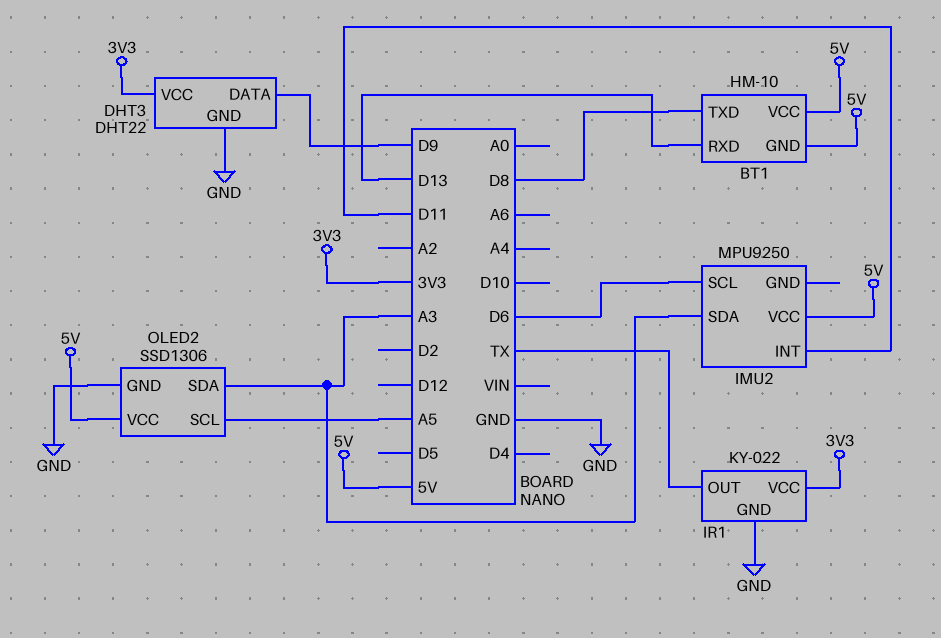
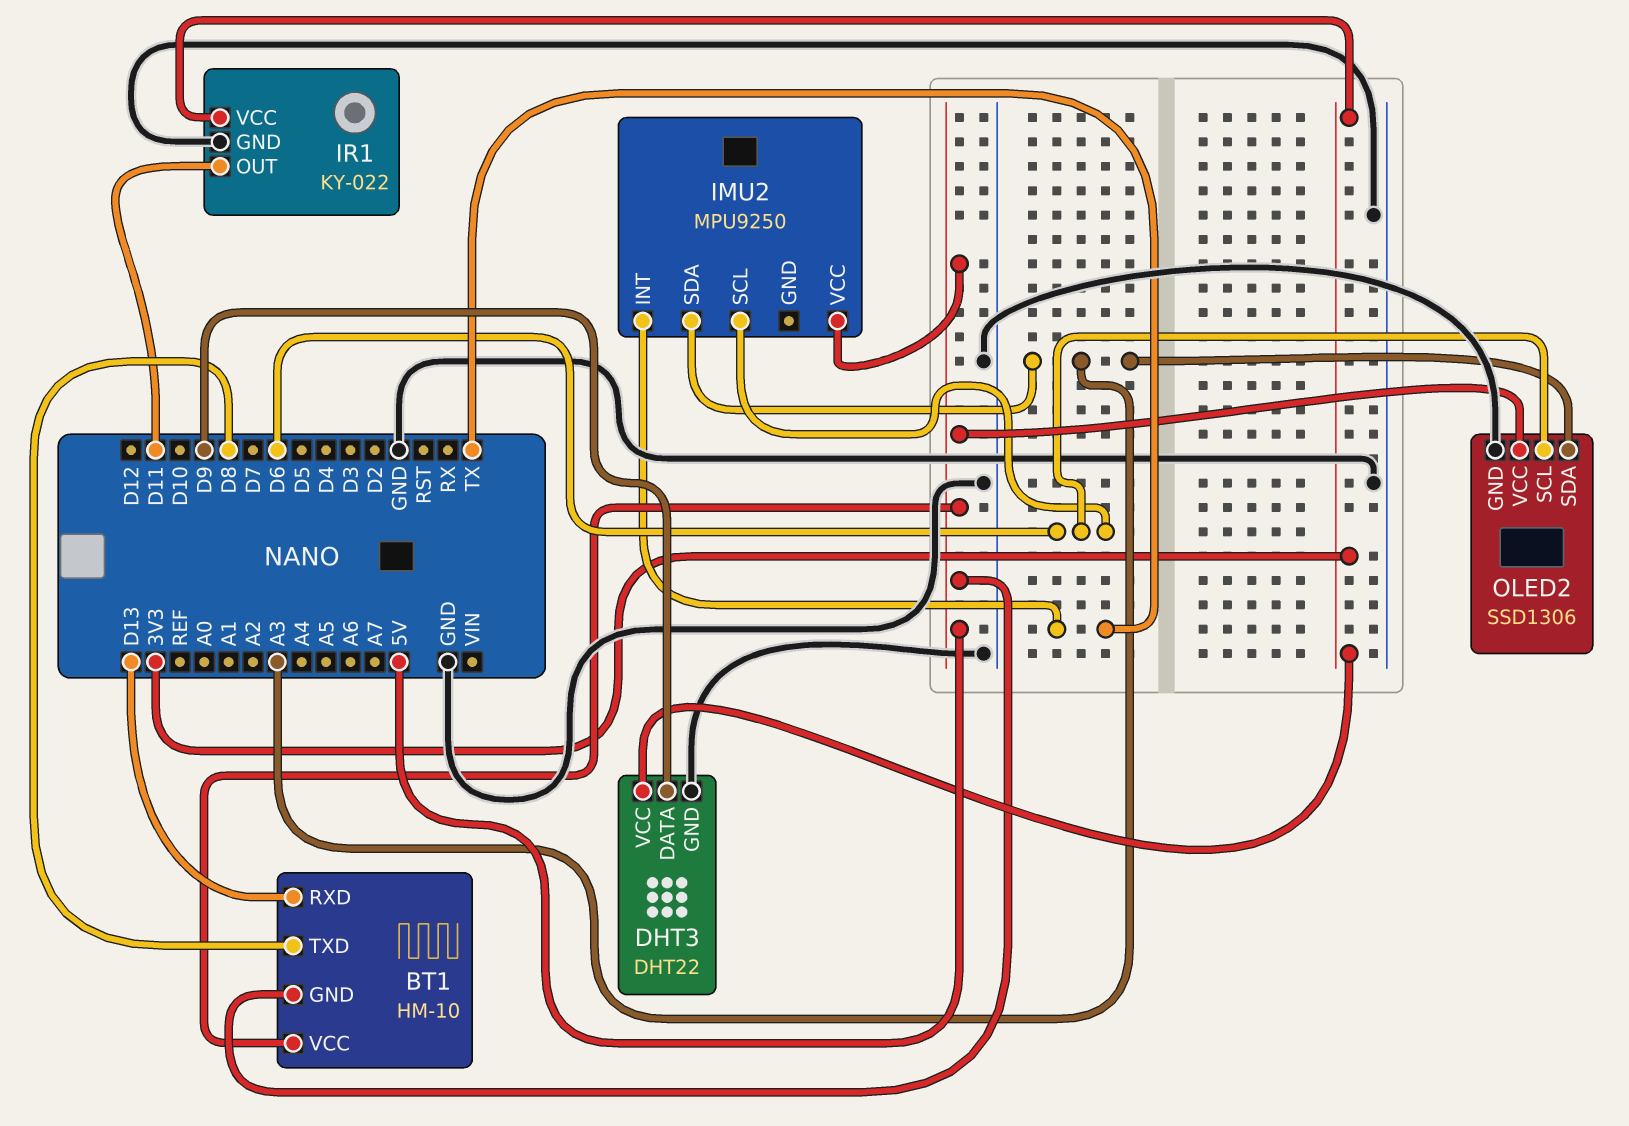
IMU2 pin INT: D11 -> TX
IR1 pin OUT: TX -> D11
OLED2 pin SCL: A5 -> D6

